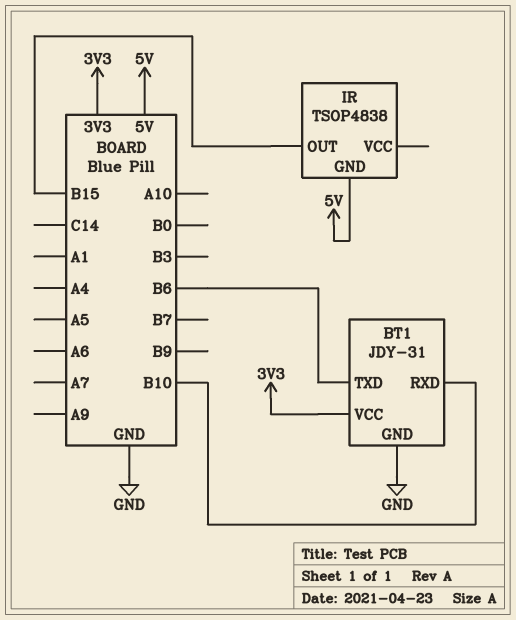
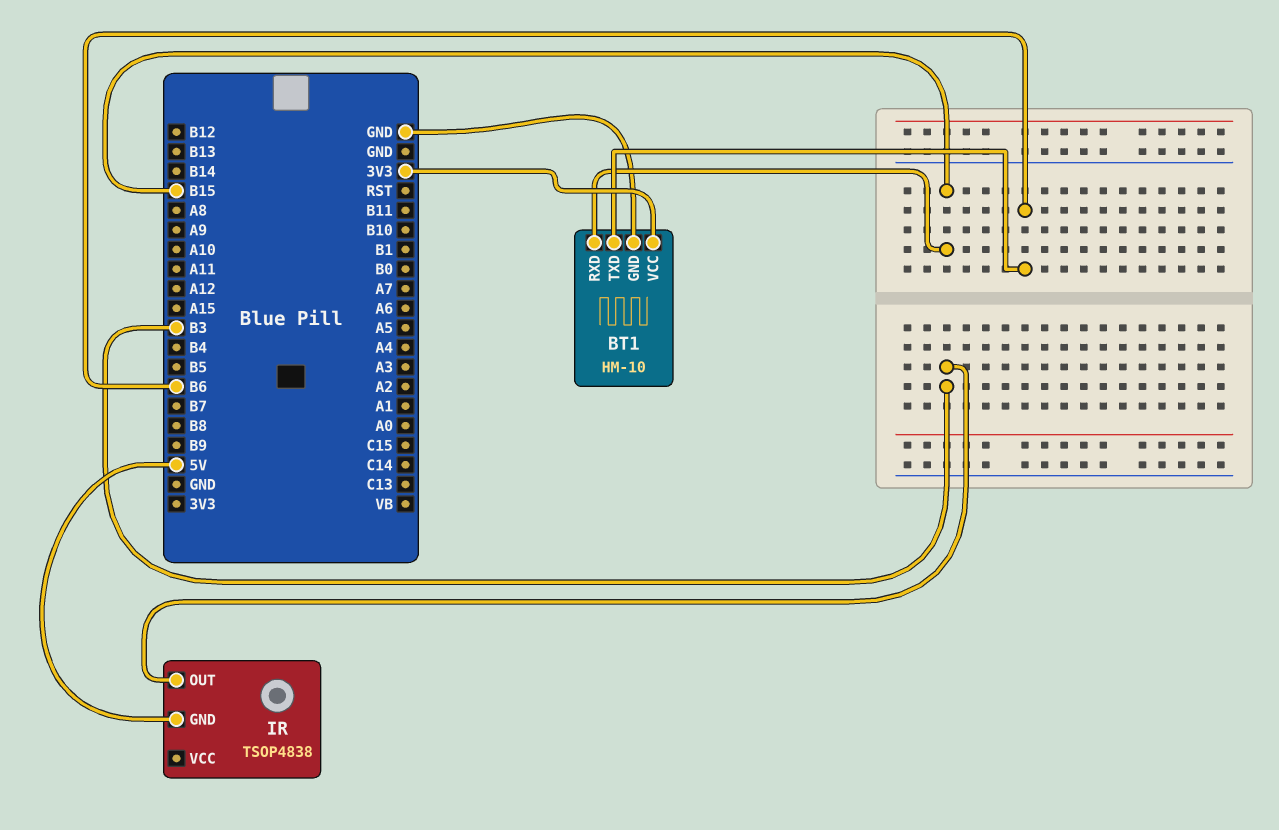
BT1: JDY-31 -> HM-10
BT1 pin RXD: B10 -> B15
IR pin OUT: B15 -> B3

